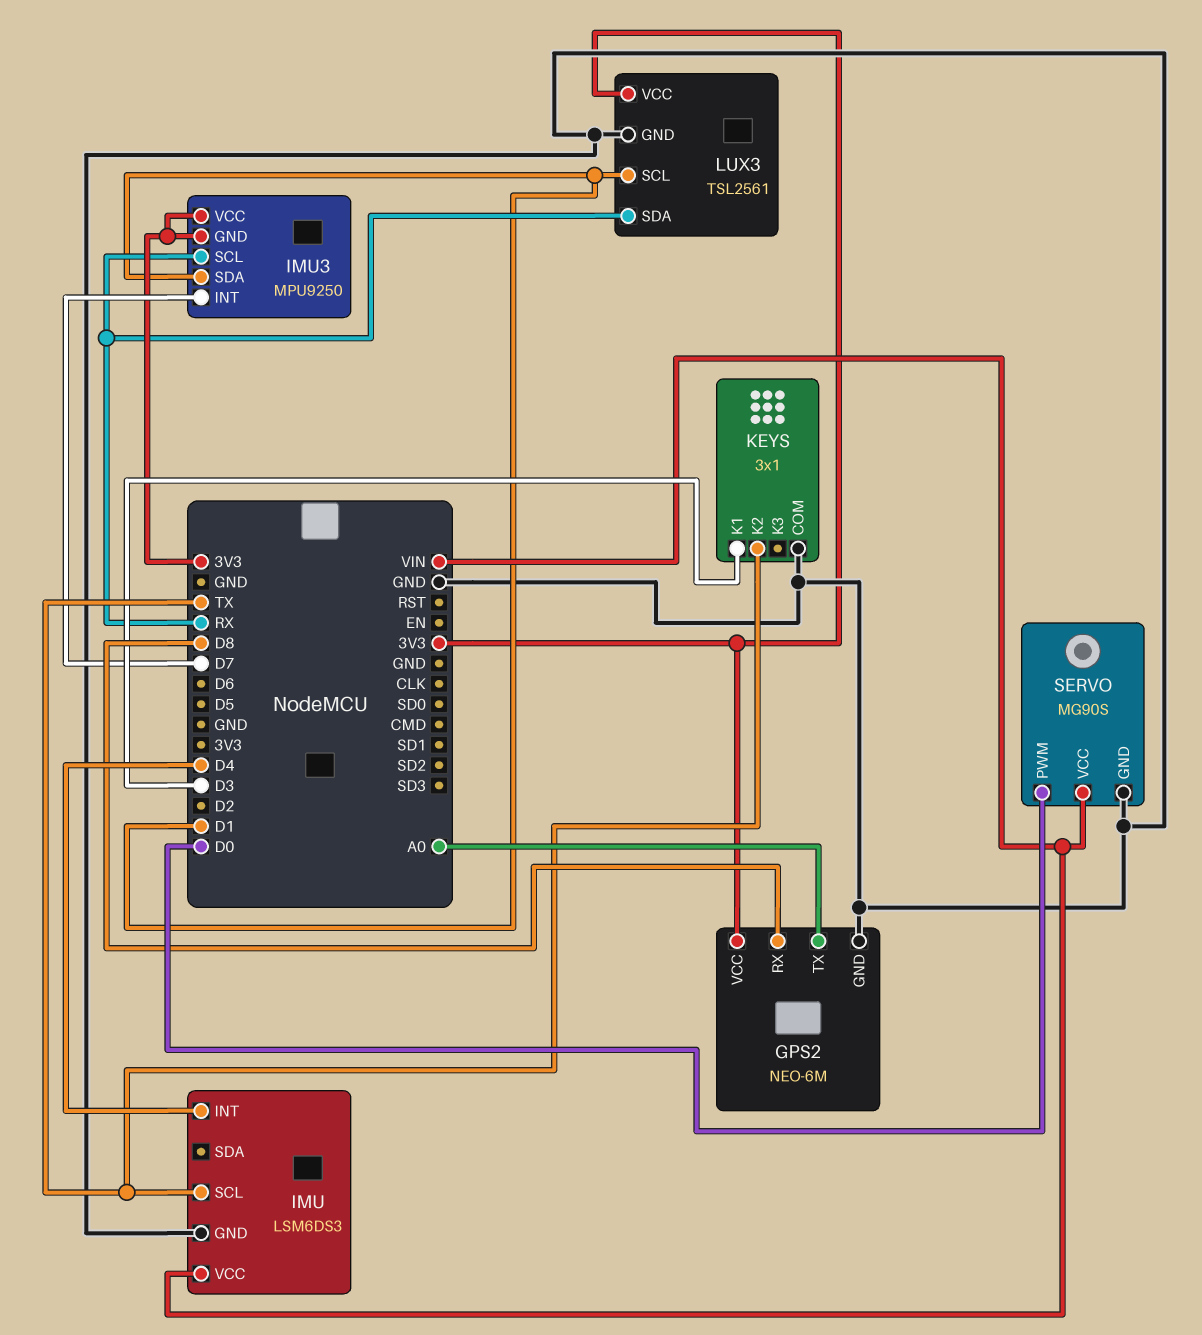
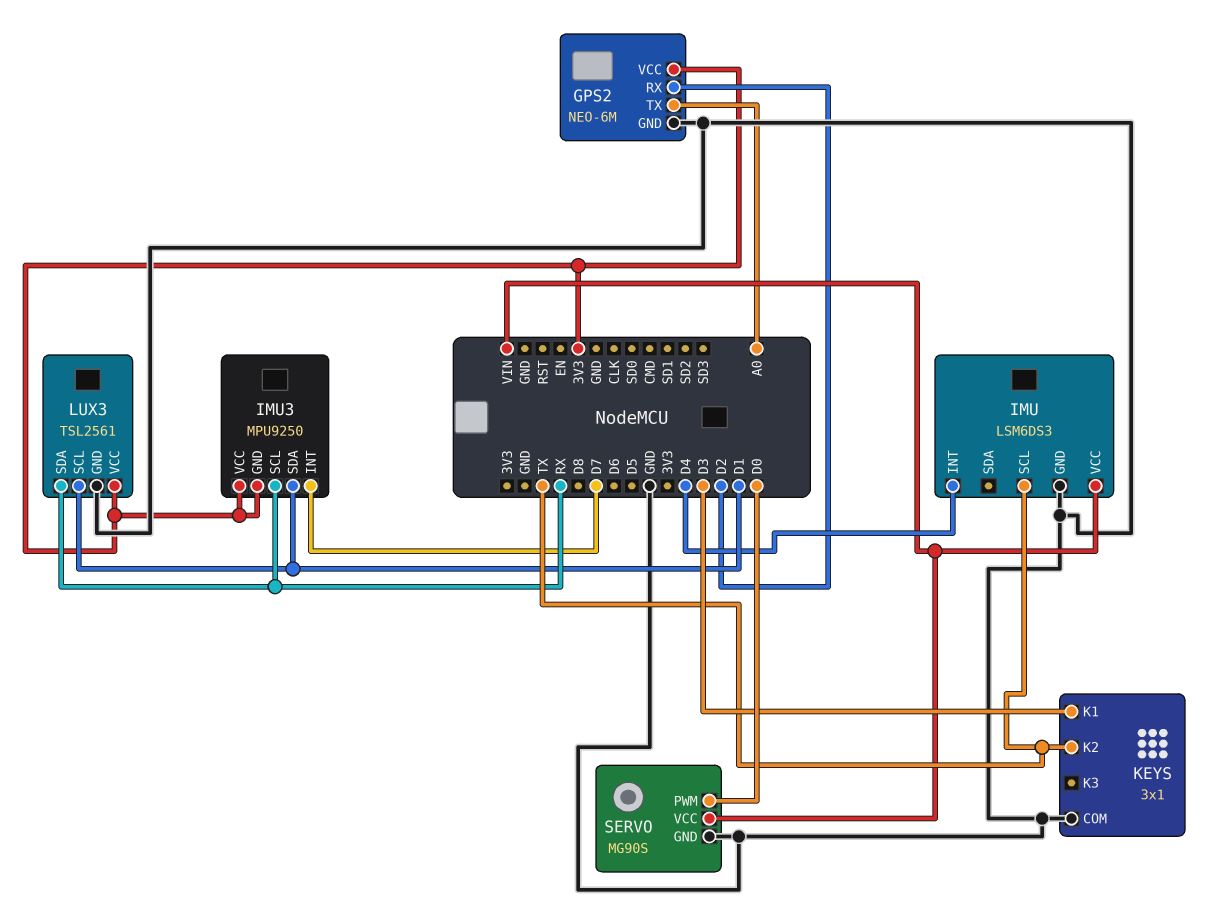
GPS2 pin RX: D8 -> D2

